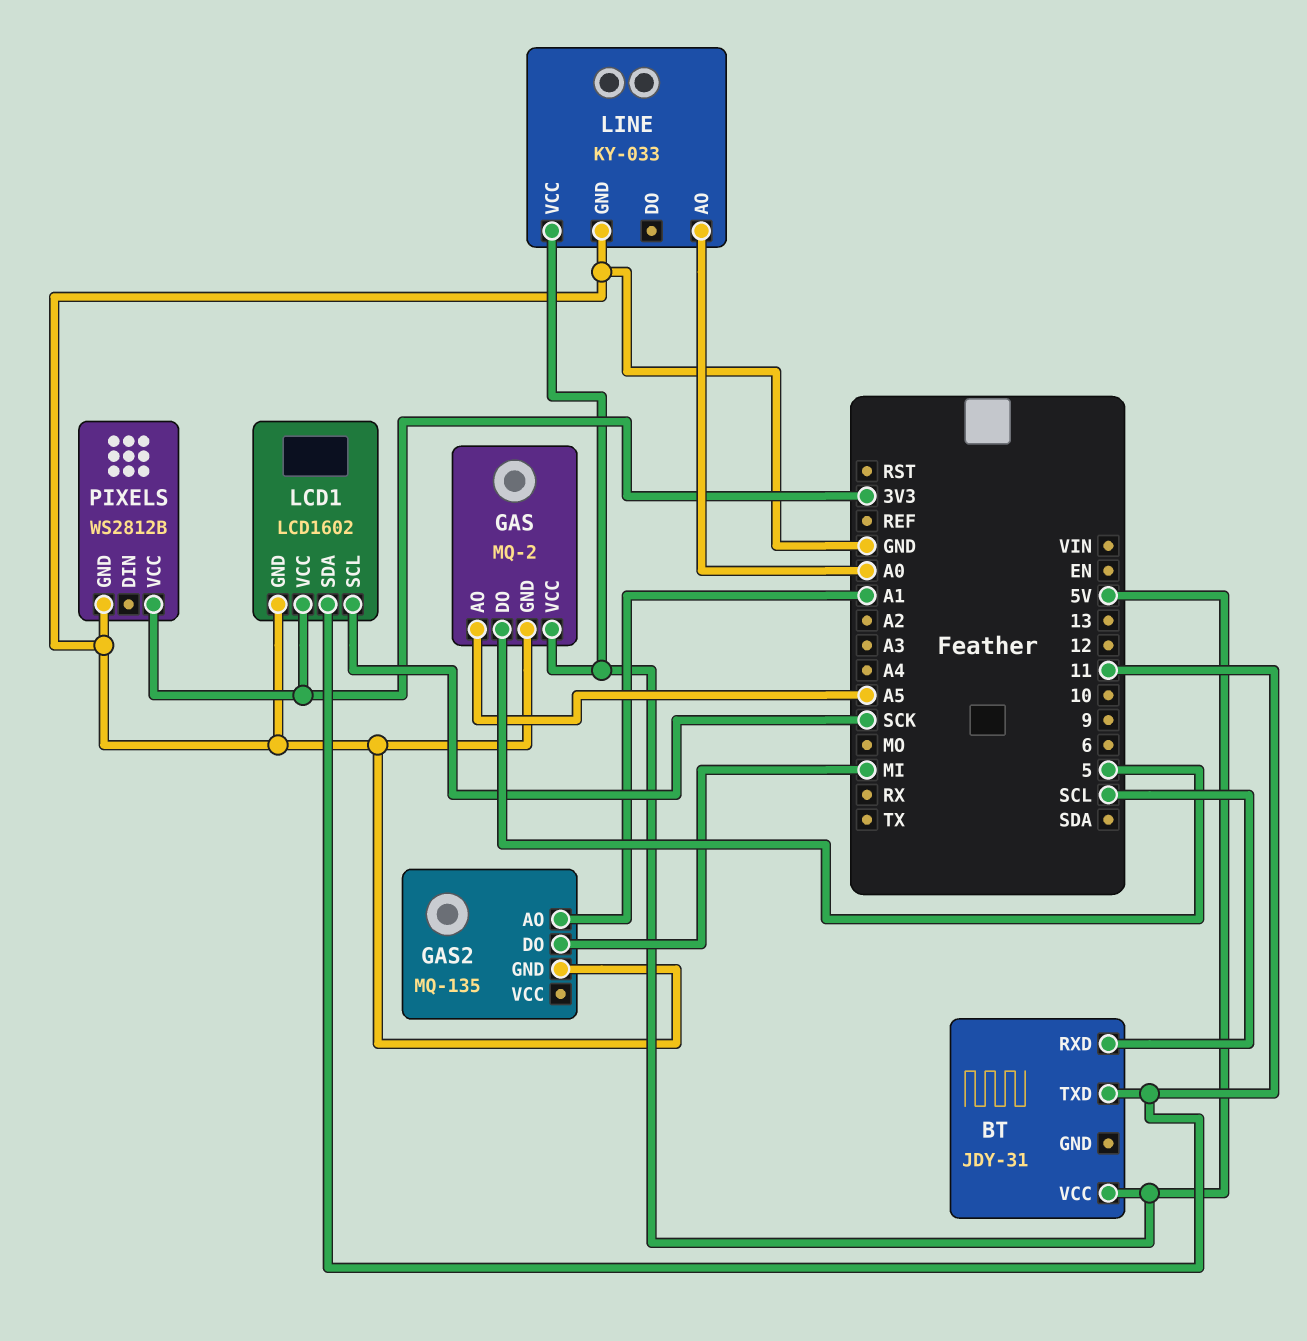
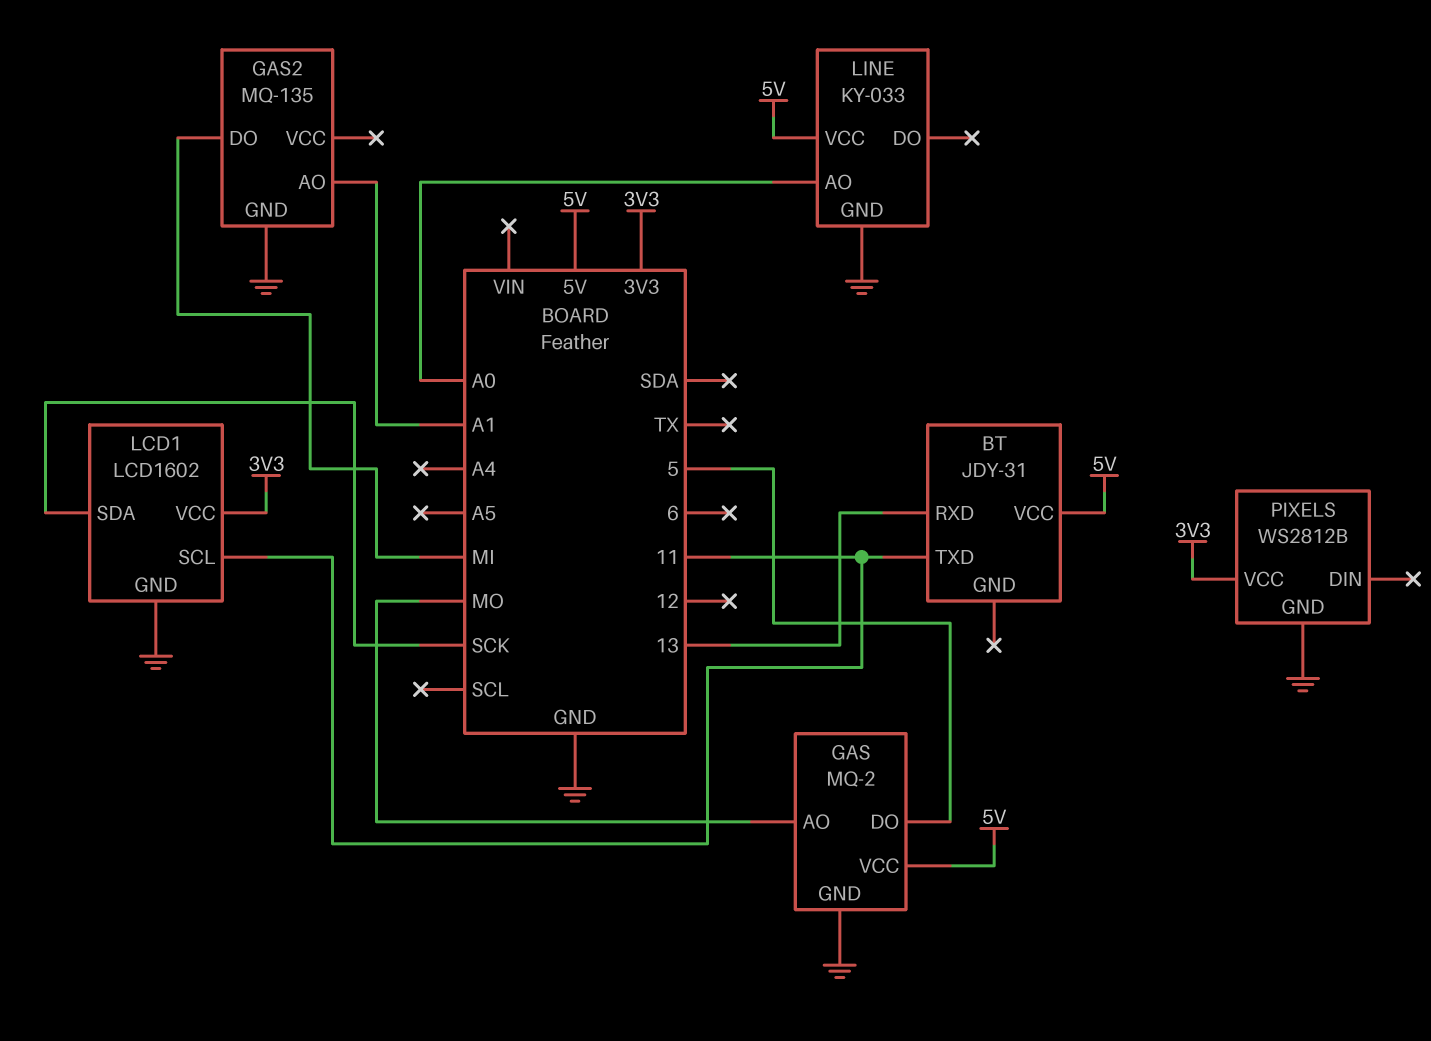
BT pin RXD: SCL -> 13
GAS pin AO: A5 -> MO
LCD1 pin SCL: SCK -> 11
LCD1 pin SDA: 11 -> SCK

